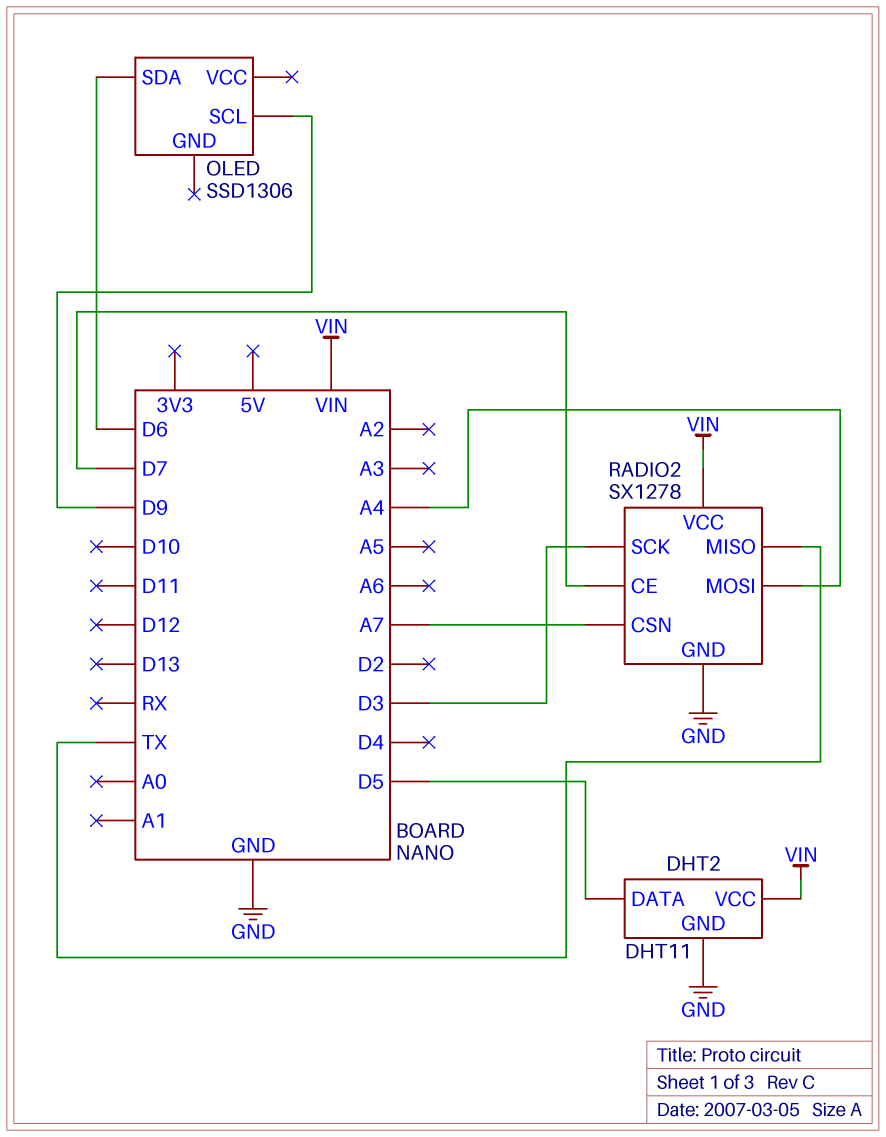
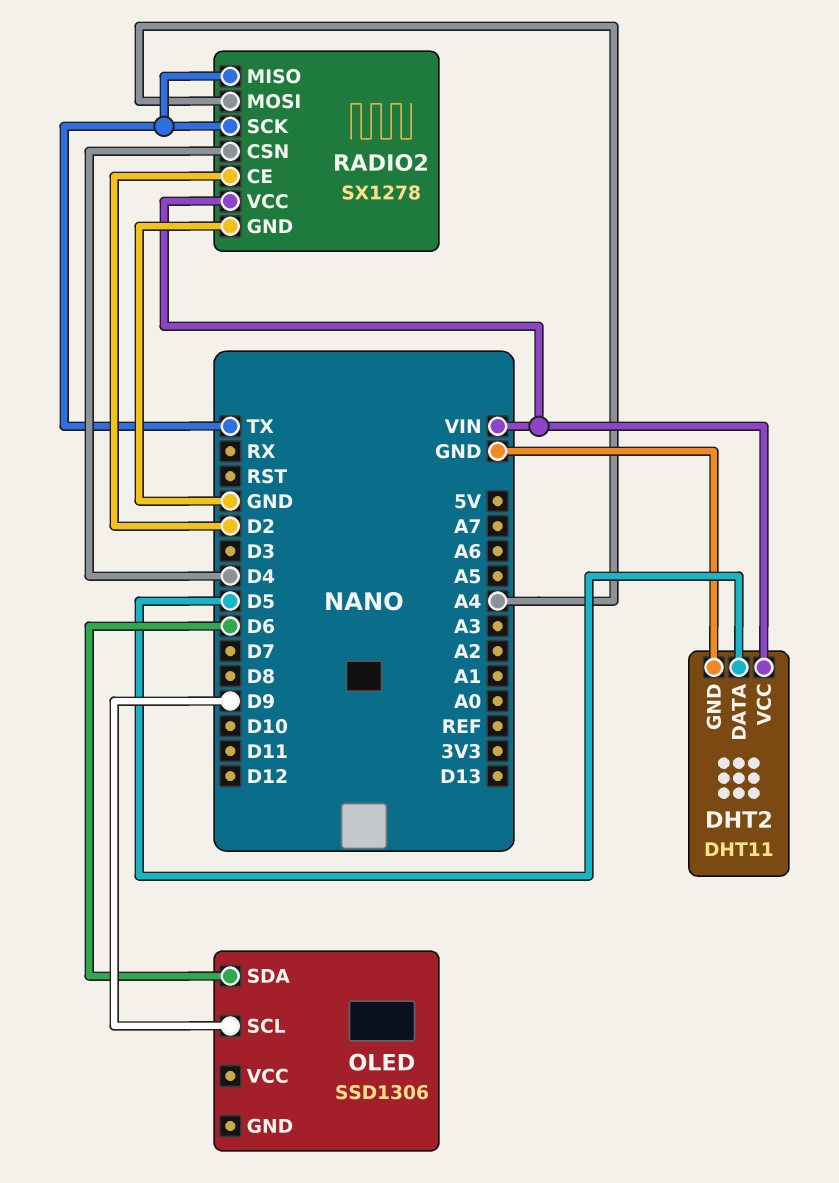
RADIO2 pin CE: D7 -> D2
RADIO2 pin CSN: A7 -> D4
RADIO2 pin SCK: D3 -> TX

